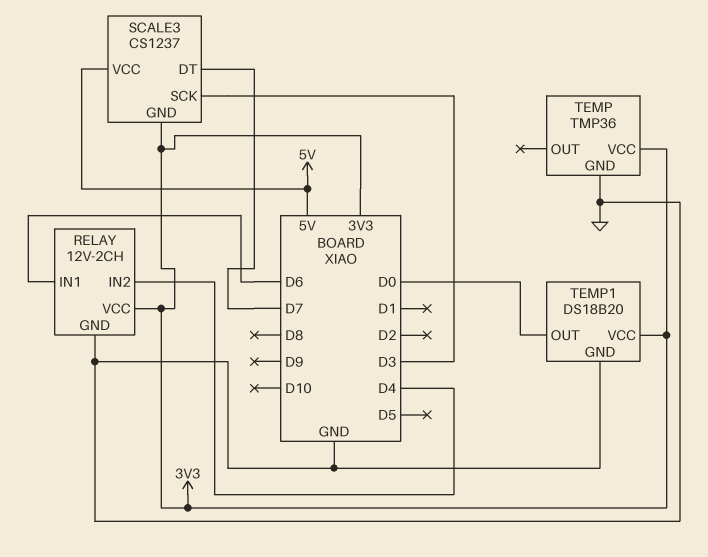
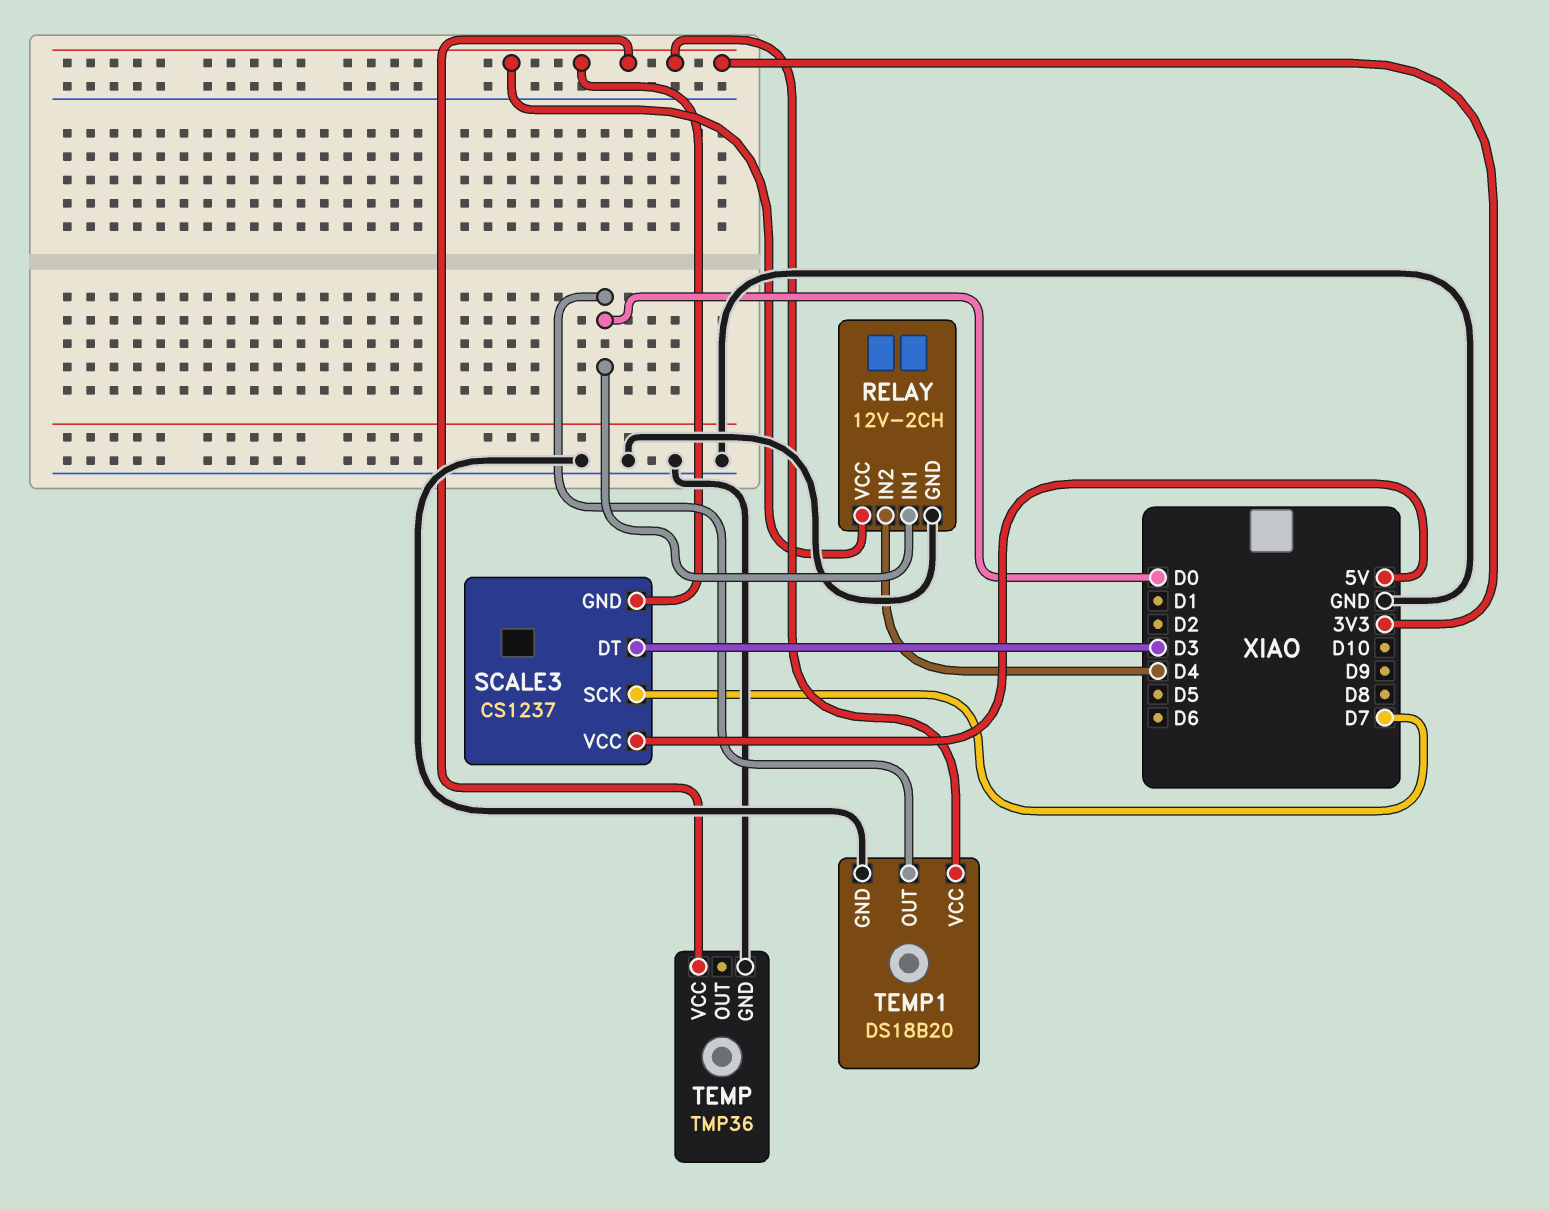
RELAY pin IN1: D6 -> D0
SCALE3 pin DT: D7 -> D3
SCALE3 pin SCK: D3 -> D7

